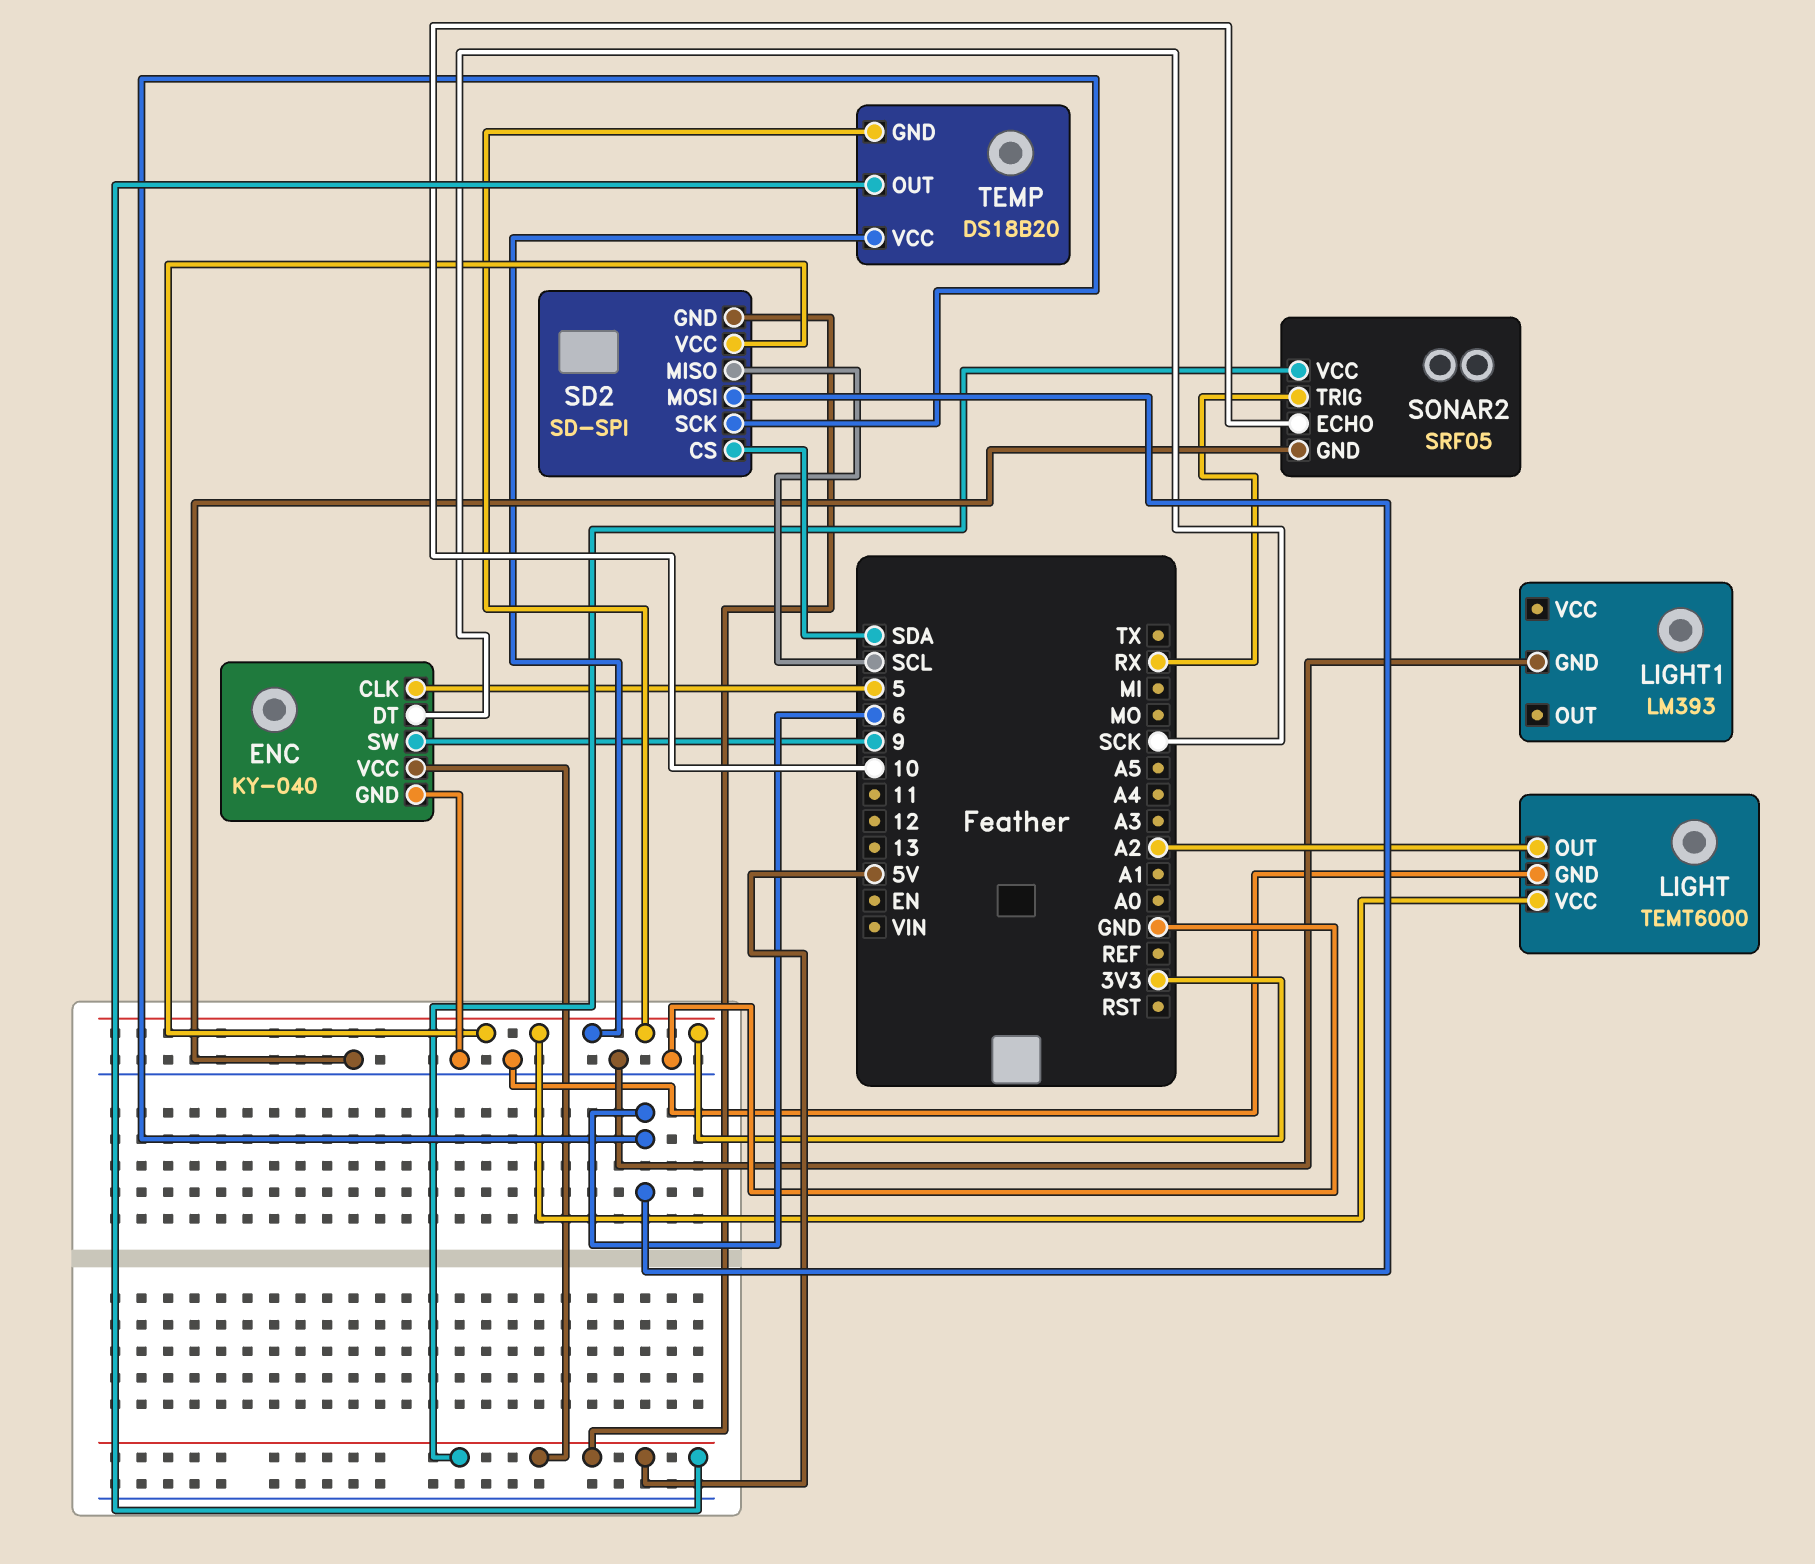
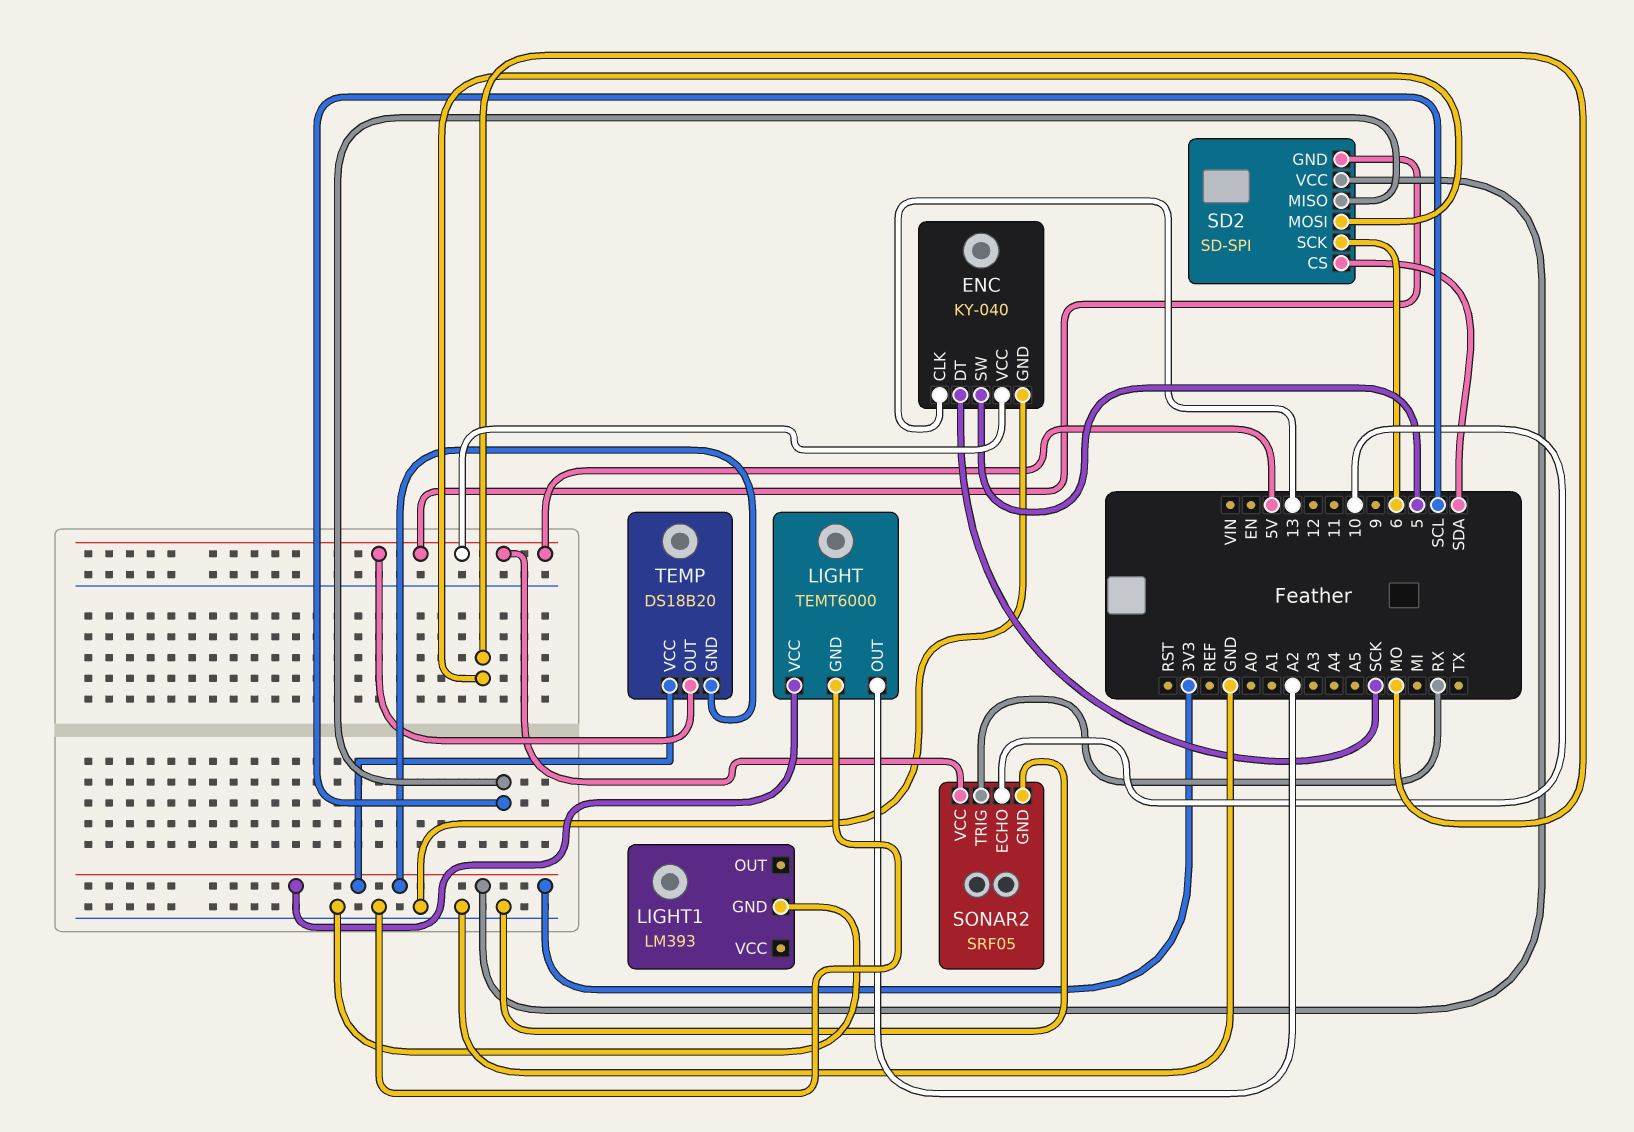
ENC pin CLK: 5 -> 13
ENC pin SW: 9 -> 5
SD2 pin MOSI: 6 -> MO

